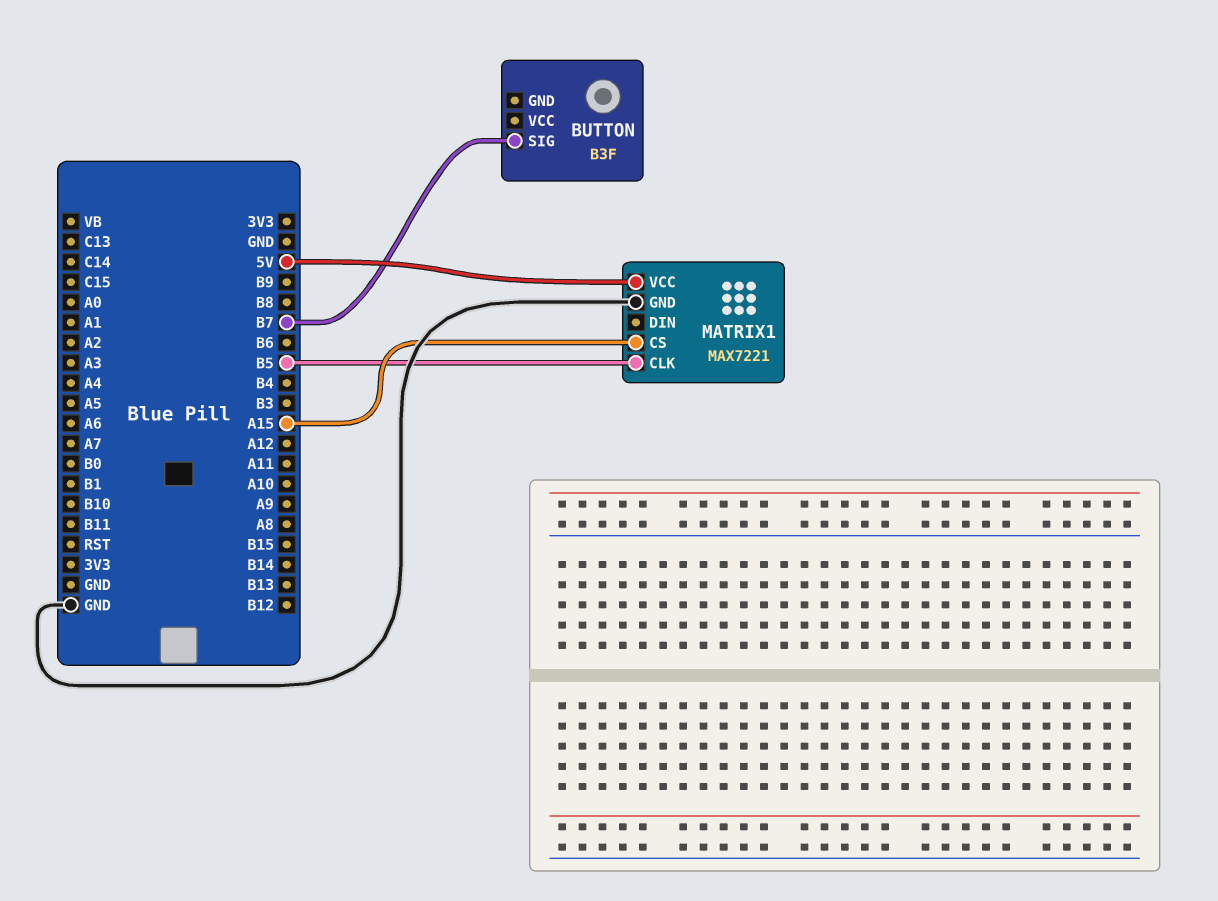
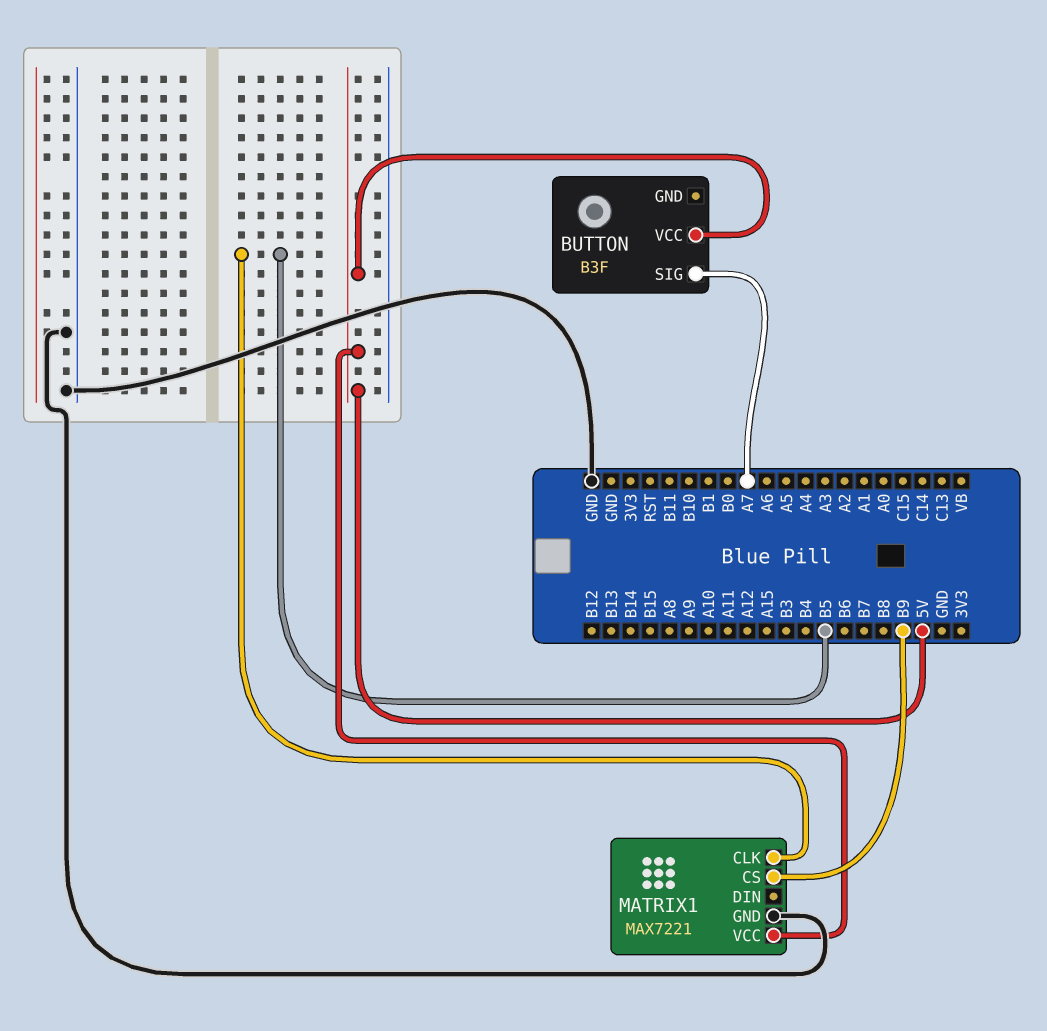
BUTTON pin SIG: B7 -> A7
BUTTON pin VCC: none -> 5V
MATRIX1 pin CS: A15 -> B9

